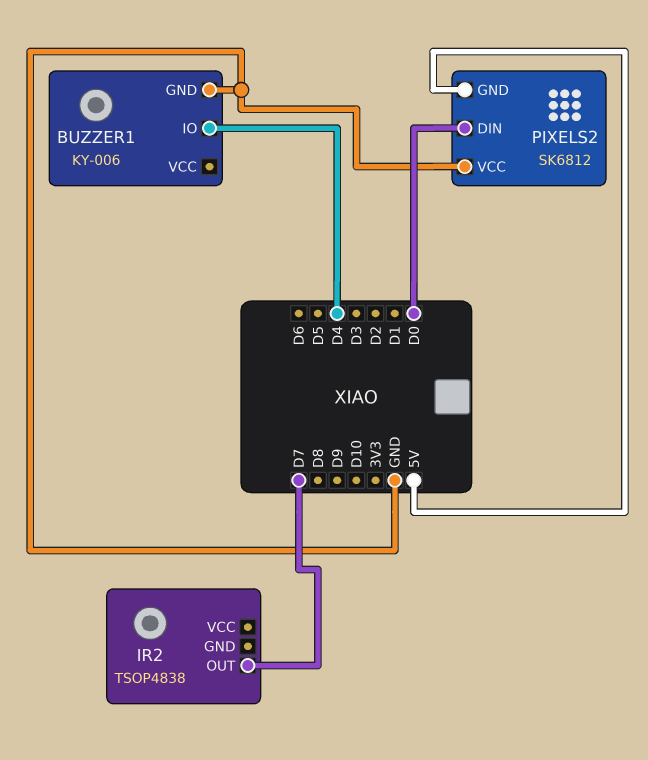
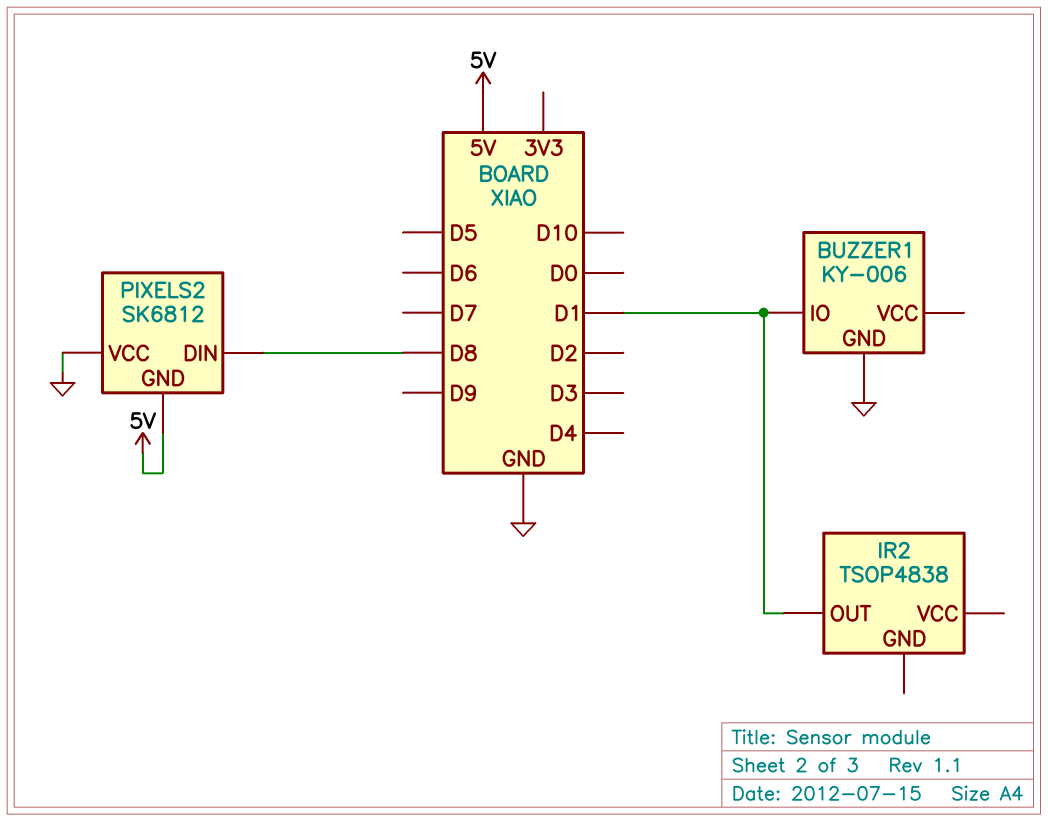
BUZZER1 pin IO: D4 -> D1
IR2 pin OUT: D7 -> D1
PIXELS2 pin DIN: D0 -> D8

